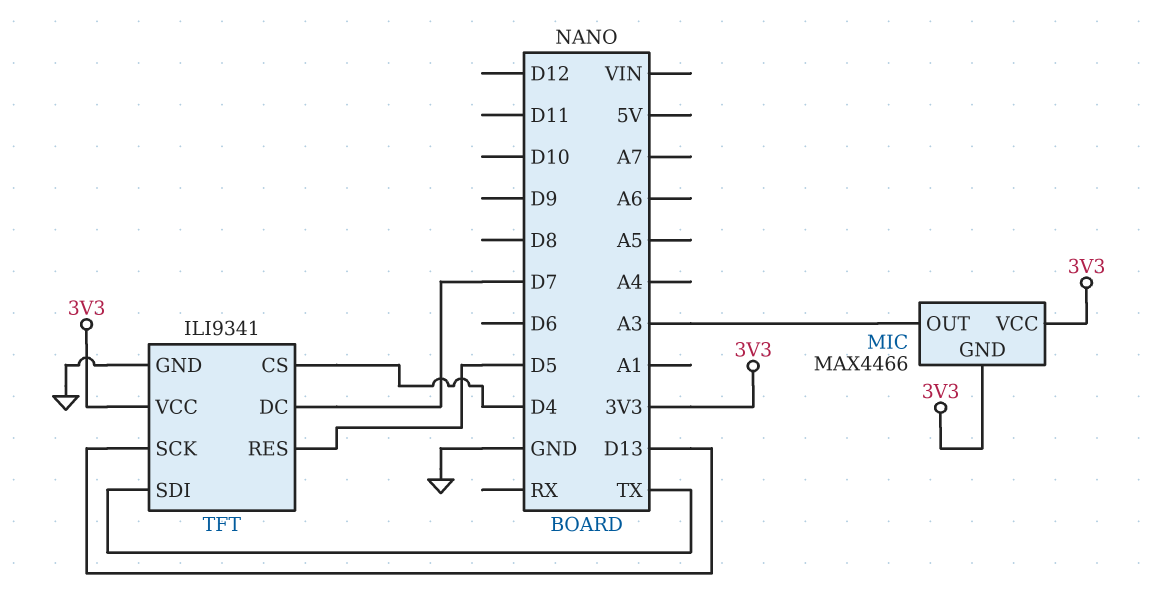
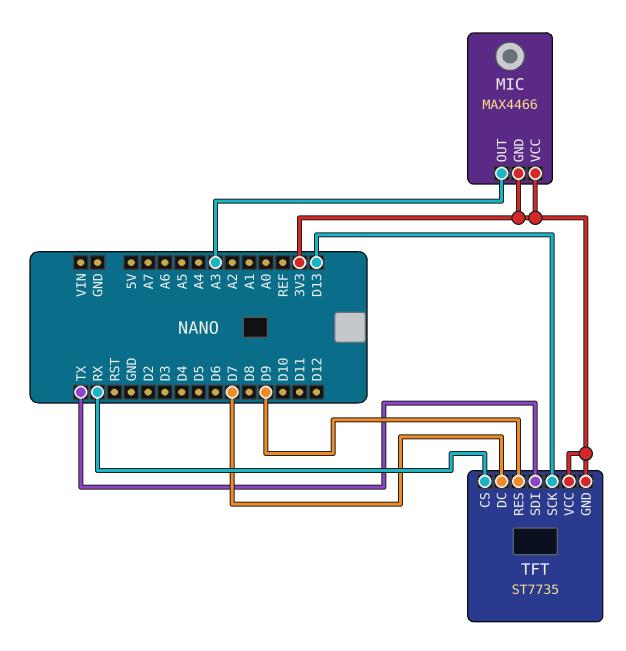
TFT: ILI9341 -> ST7735
TFT pin CS: D4 -> RX
TFT pin GND: GND -> 3V3
TFT pin RES: D5 -> D9

